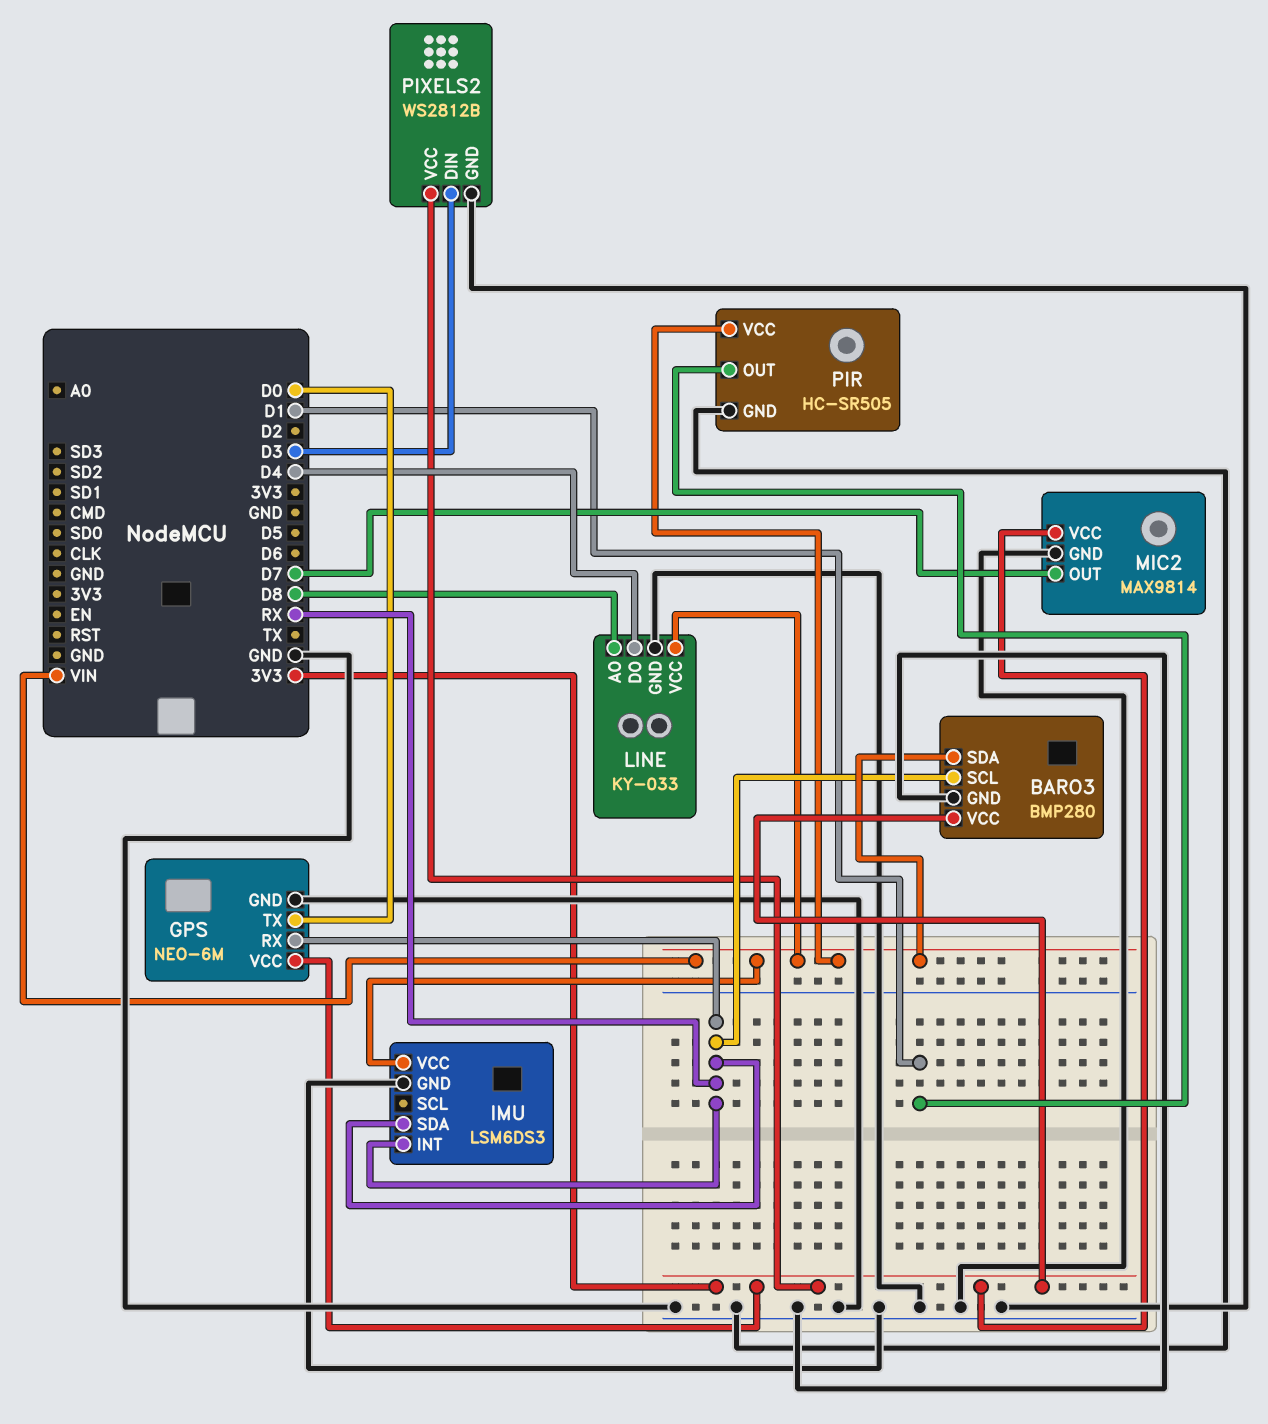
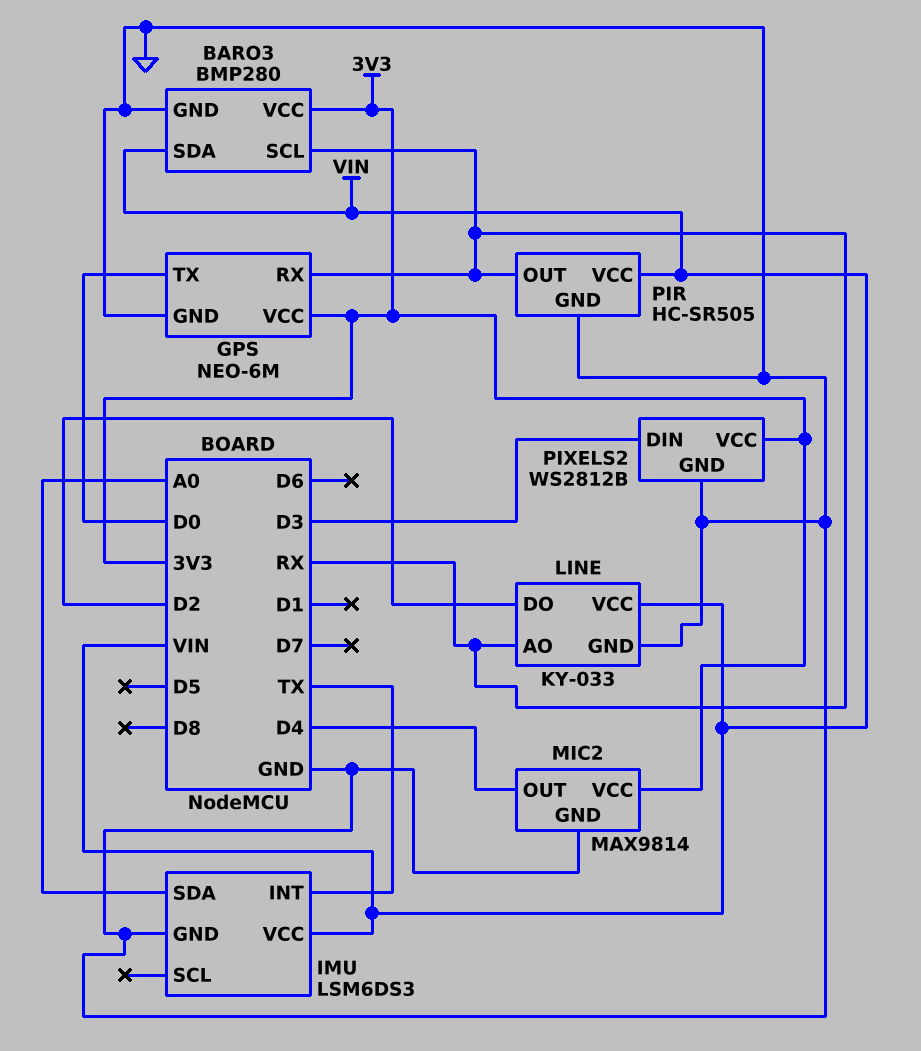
IMU pin INT: RX -> TX
IMU pin SDA: RX -> A0
LINE pin AO: D8 -> RX
LINE pin DO: D4 -> D2
MIC2 pin OUT: D7 -> D4
PIR pin OUT: D1 -> RX

